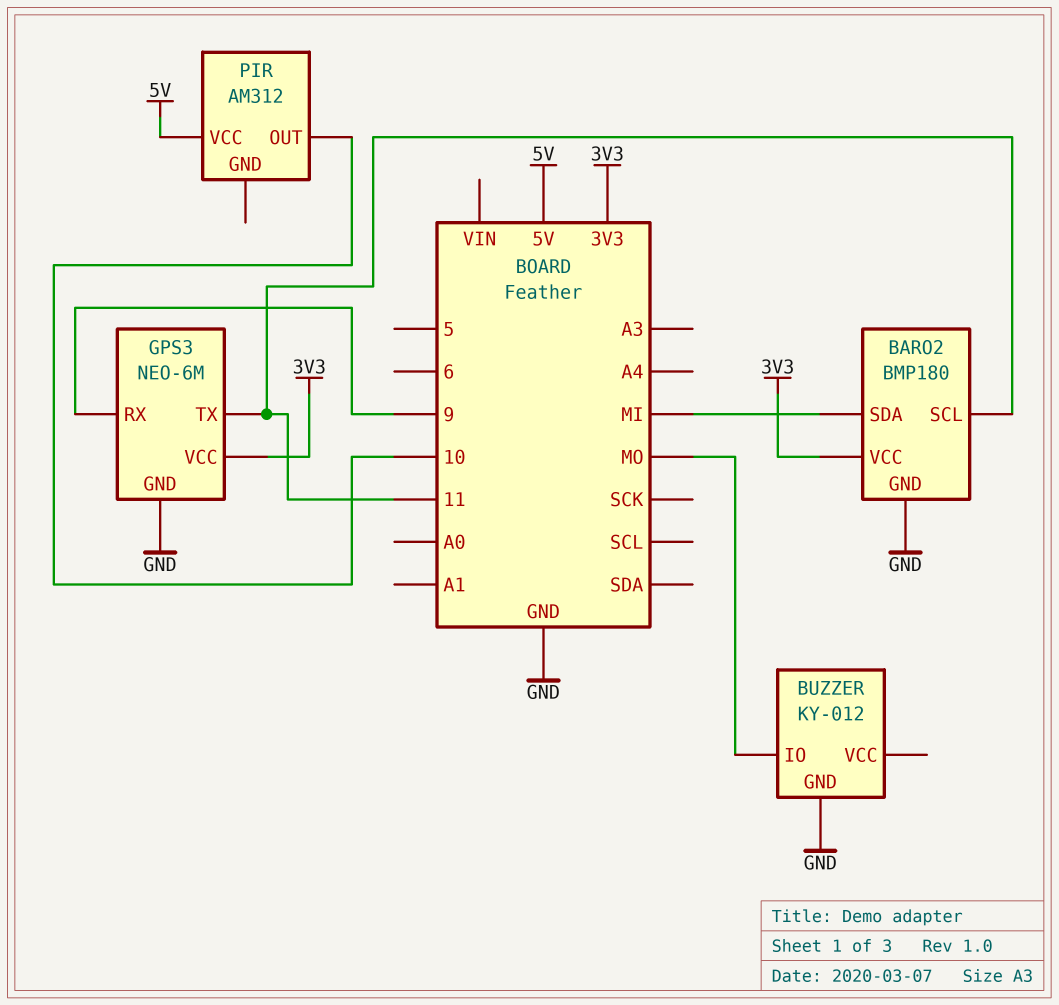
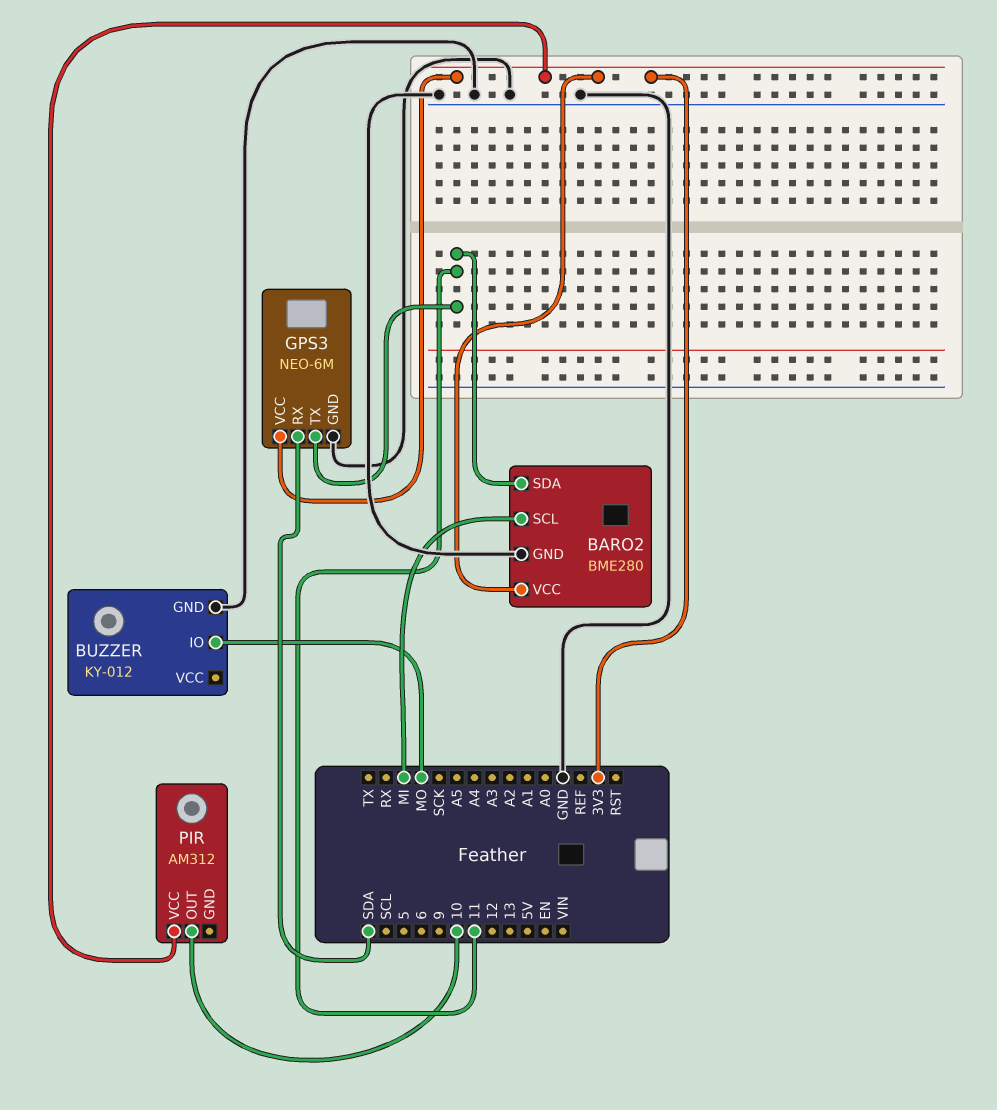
BARO2: BMP180 -> BME280
BARO2 pin SCL: 11 -> MI
BARO2 pin SDA: MI -> 11
GPS3 pin RX: 9 -> SDA
PIR pin VCC: 5V -> 3V3

